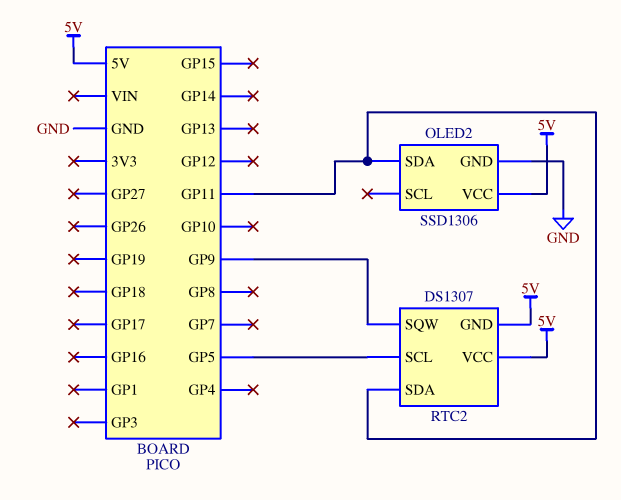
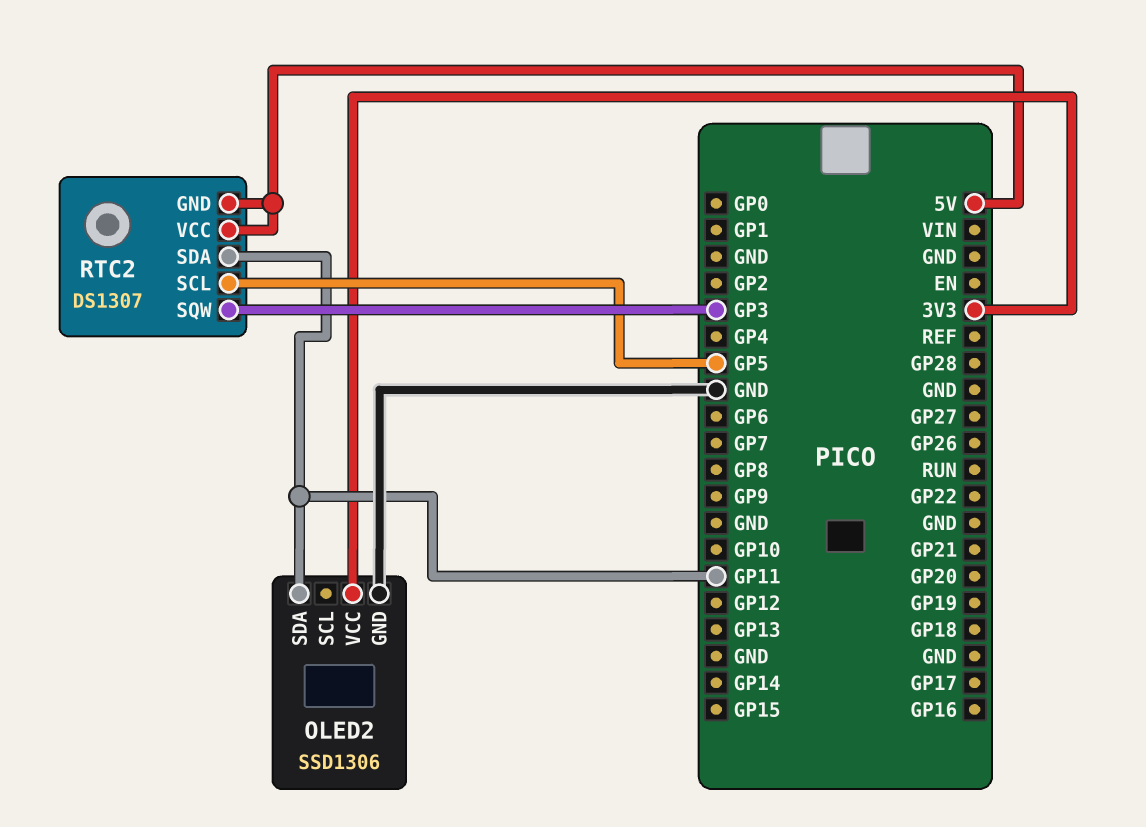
OLED2 pin VCC: 5V -> 3V3
RTC2 pin SQW: GP9 -> GP3

